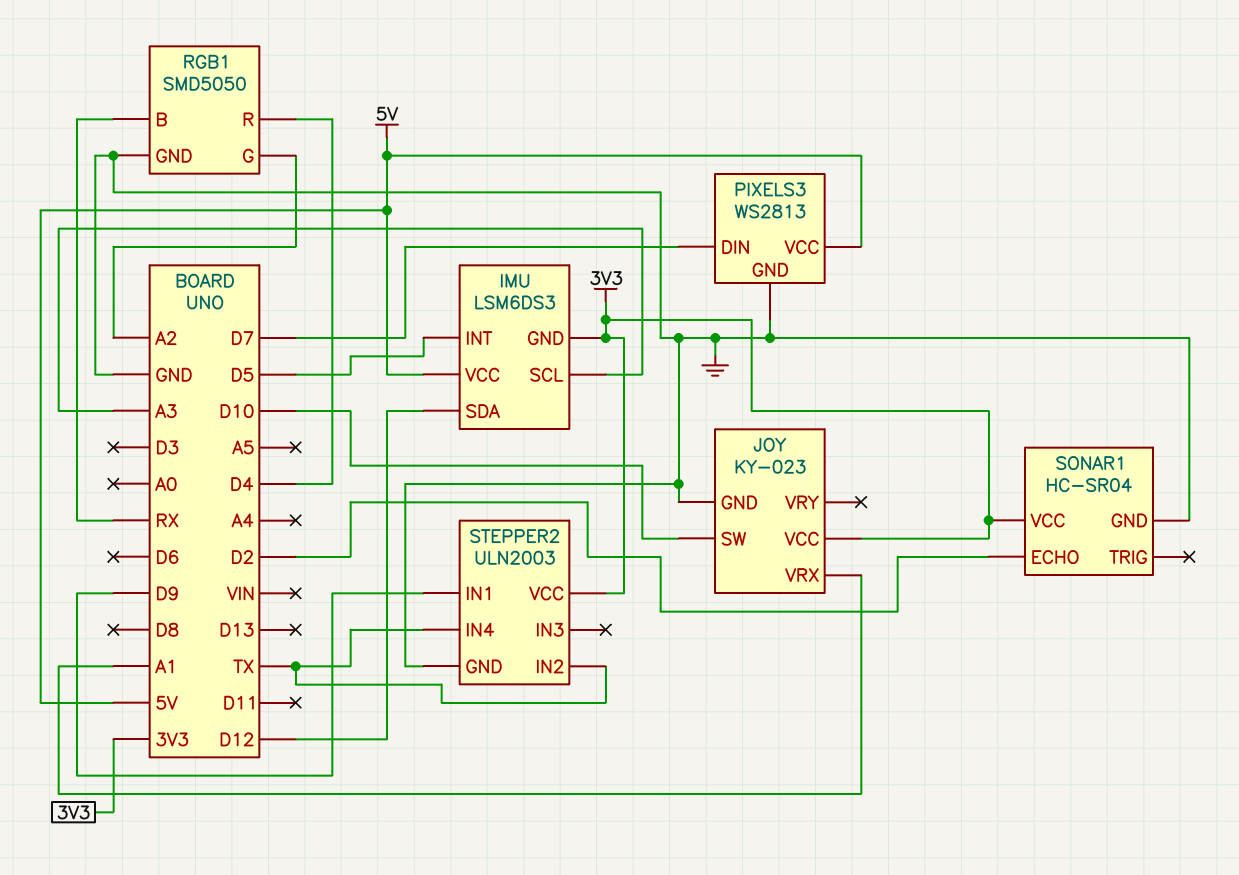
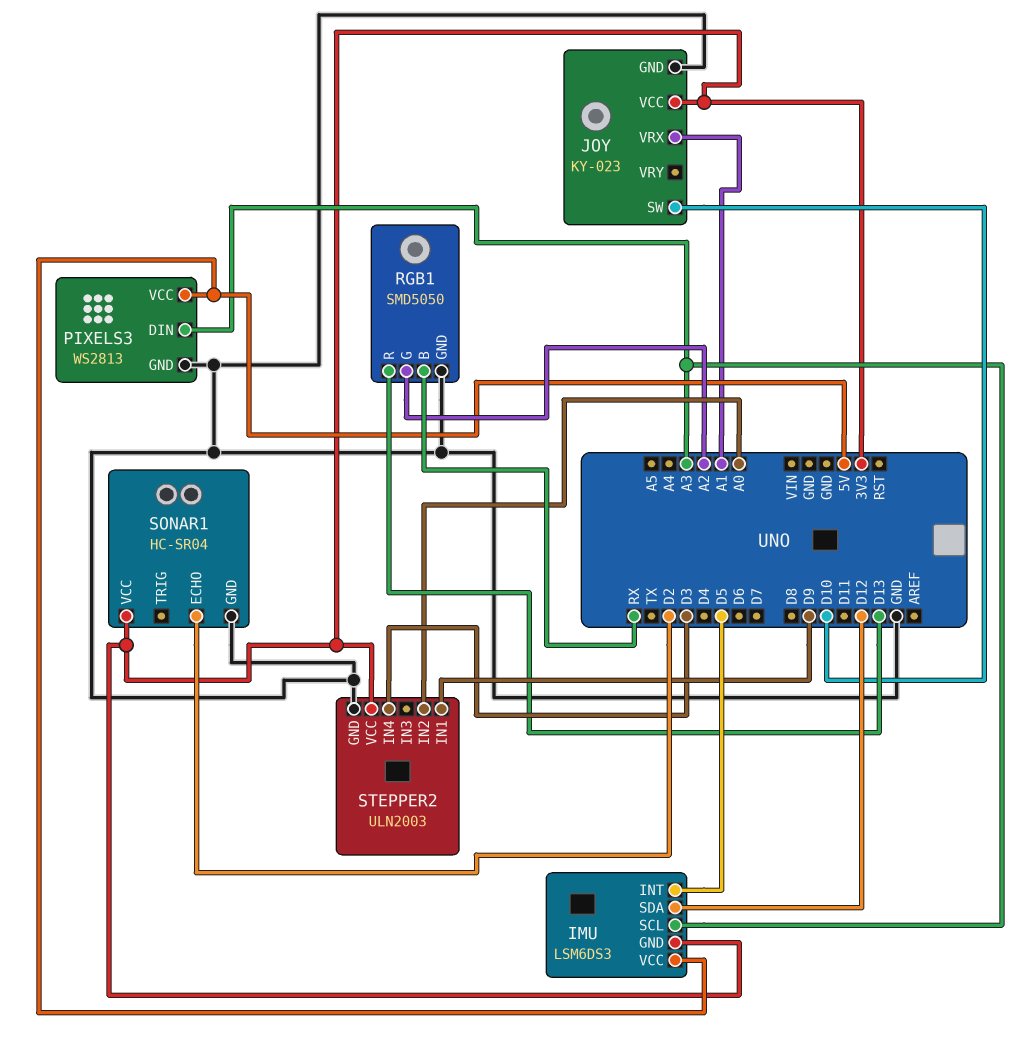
PIXELS3 pin DIN: D7 -> A3
RGB1 pin R: D4 -> D13
STEPPER2 pin IN2: TX -> A0
STEPPER2 pin IN4: TX -> D3

